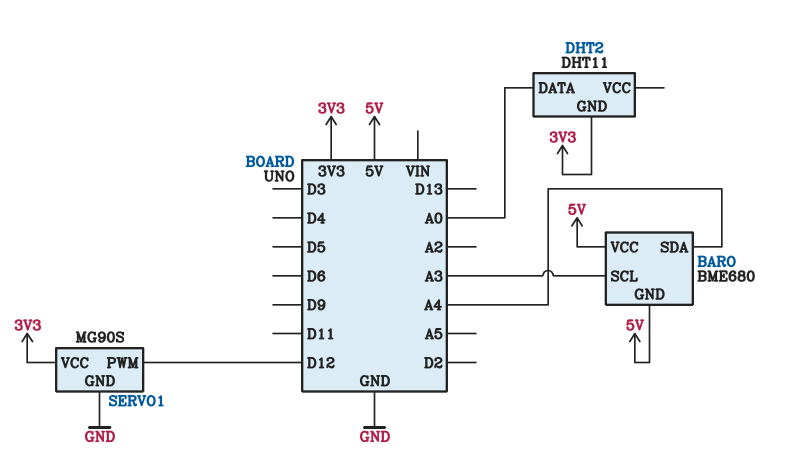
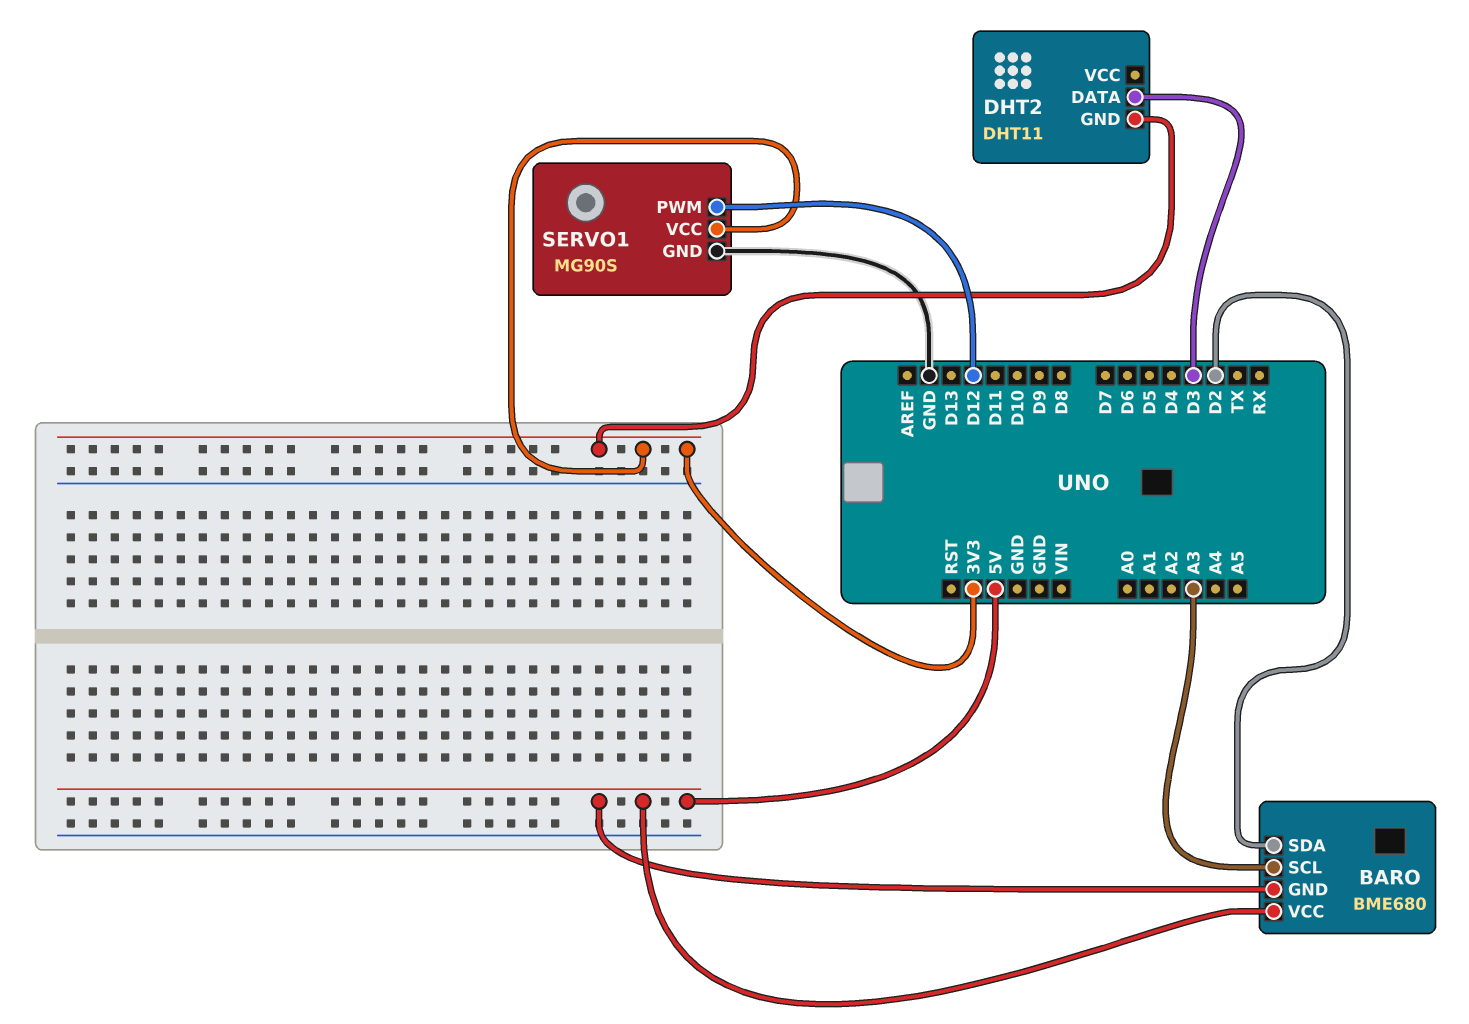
BARO pin SDA: A4 -> D2
DHT2 pin DATA: A0 -> D3

